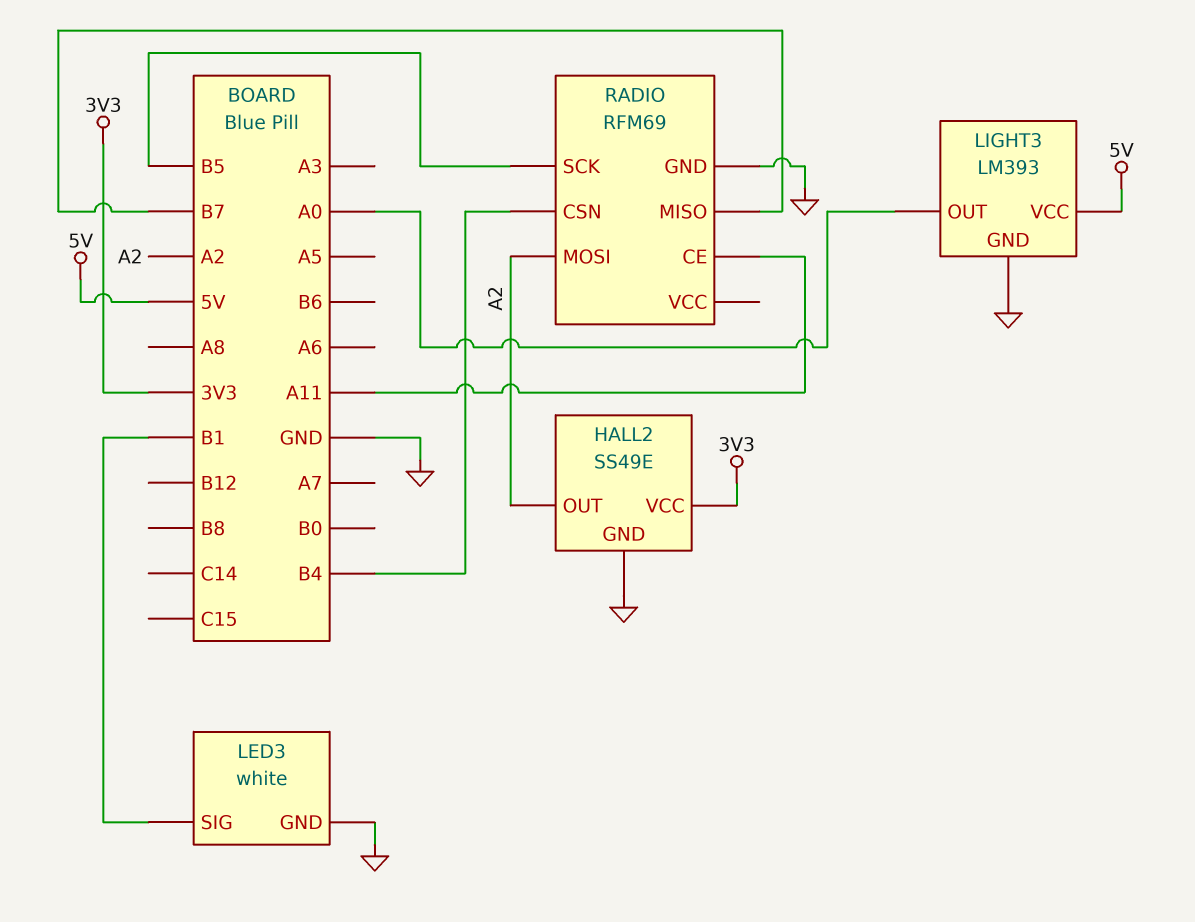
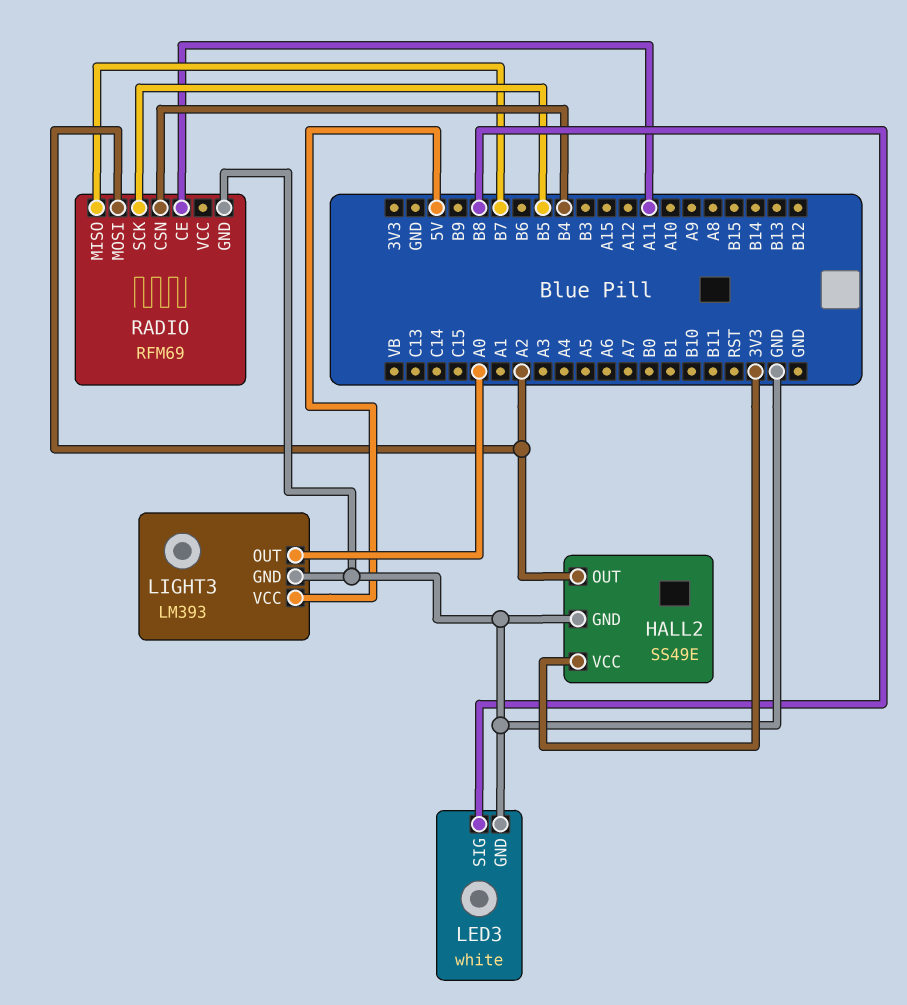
LED3 pin SIG: B1 -> B8

